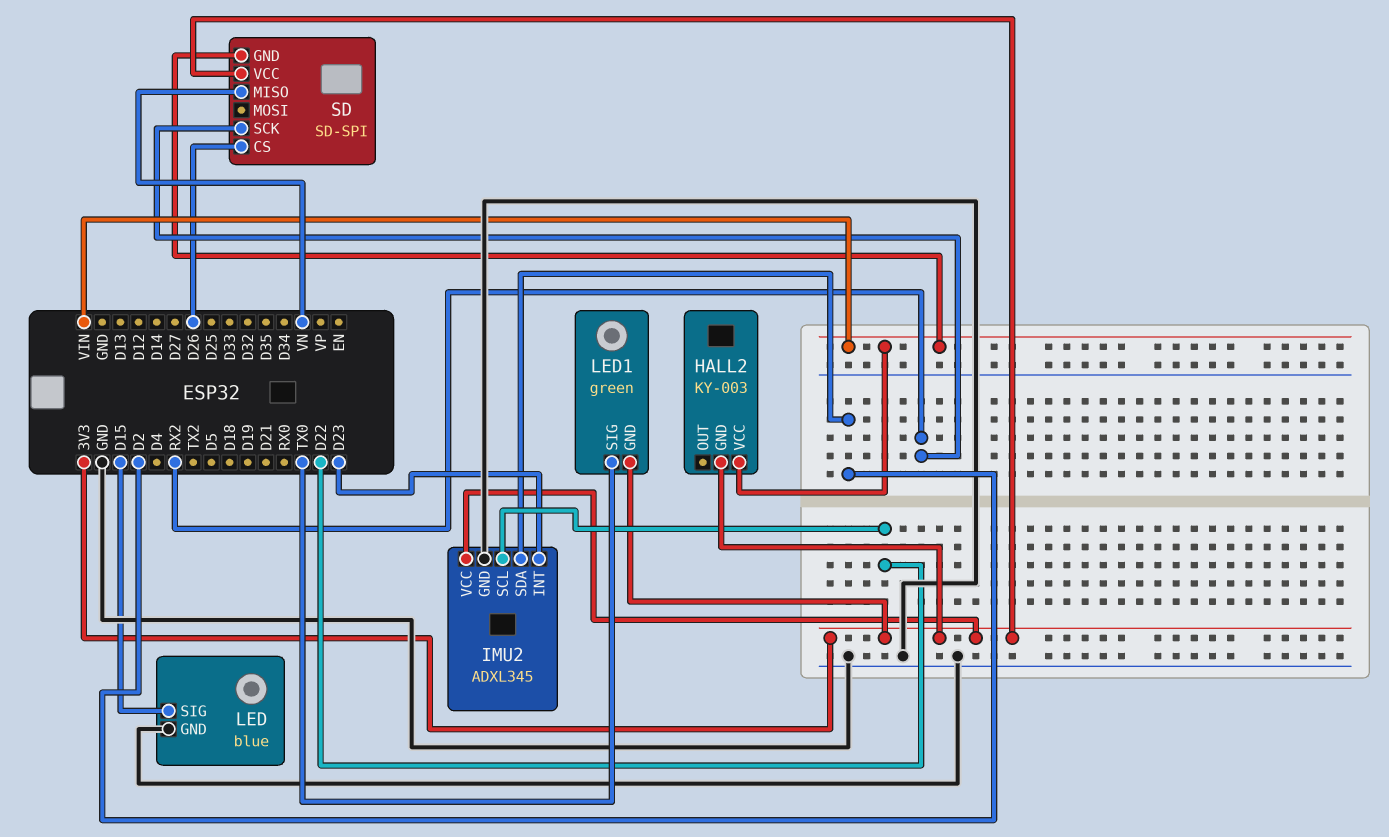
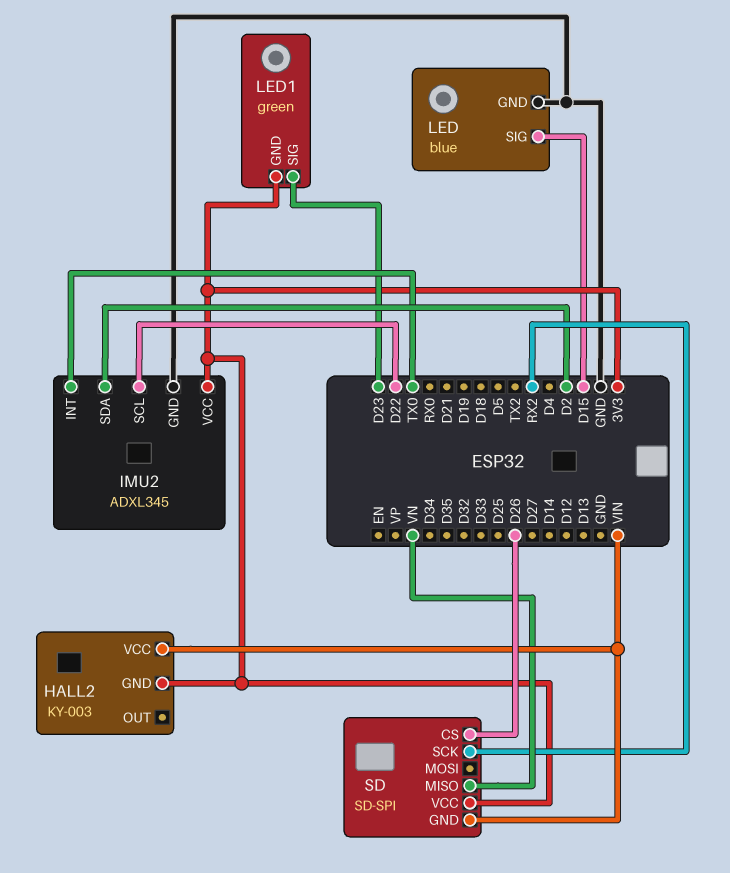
IMU2 pin INT: D23 -> TX0
LED1 pin SIG: TX0 -> D23

